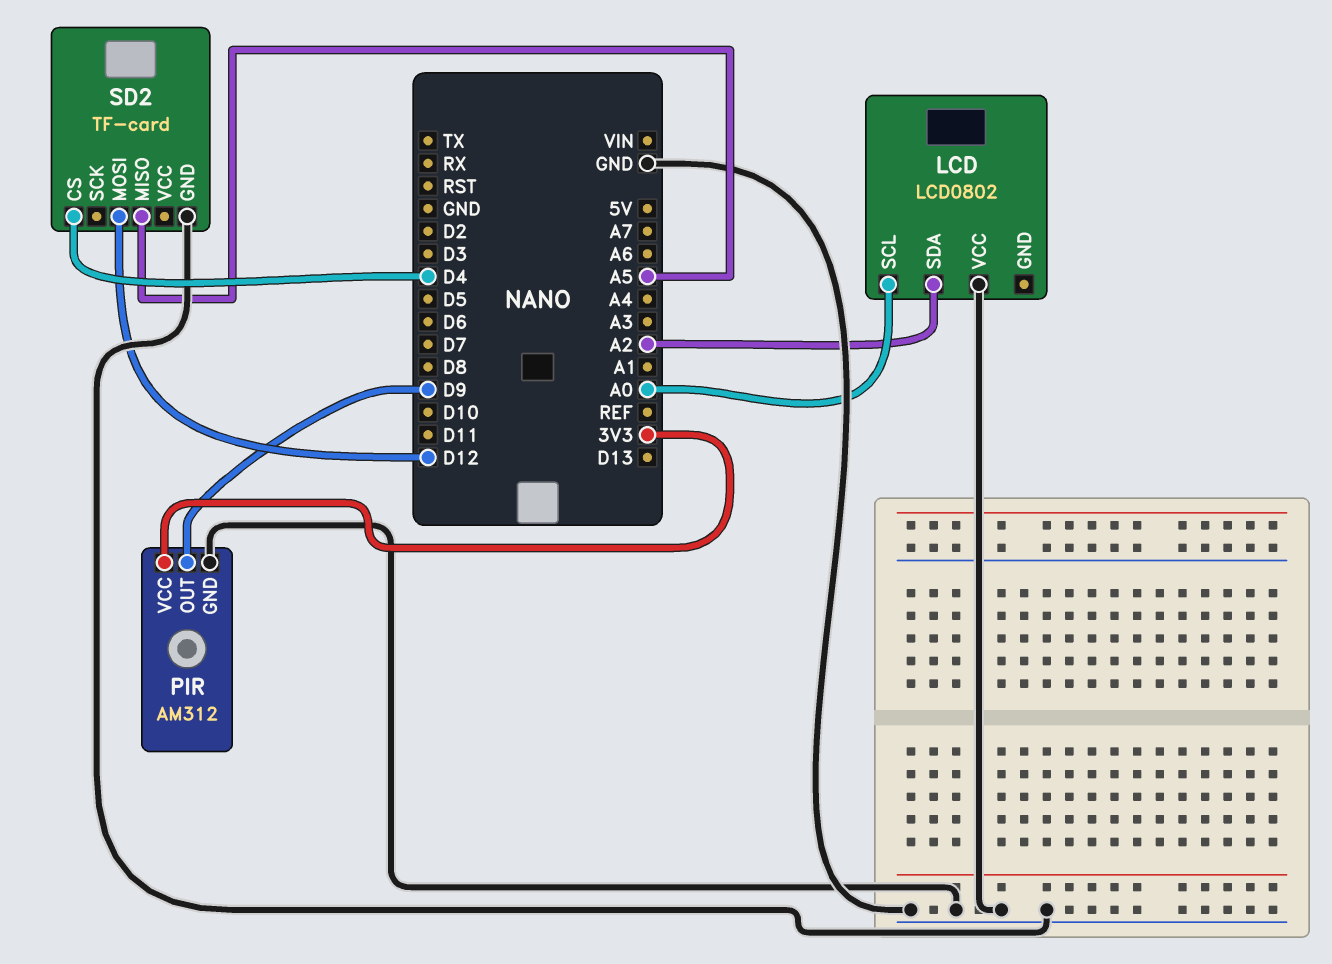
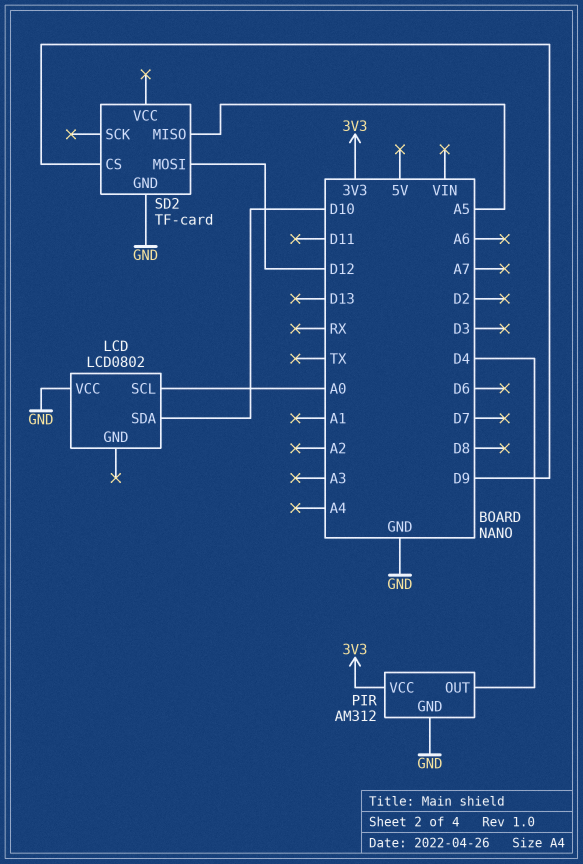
LCD pin SDA: A2 -> D10
PIR pin OUT: D9 -> D4
SD2 pin CS: D4 -> D9

